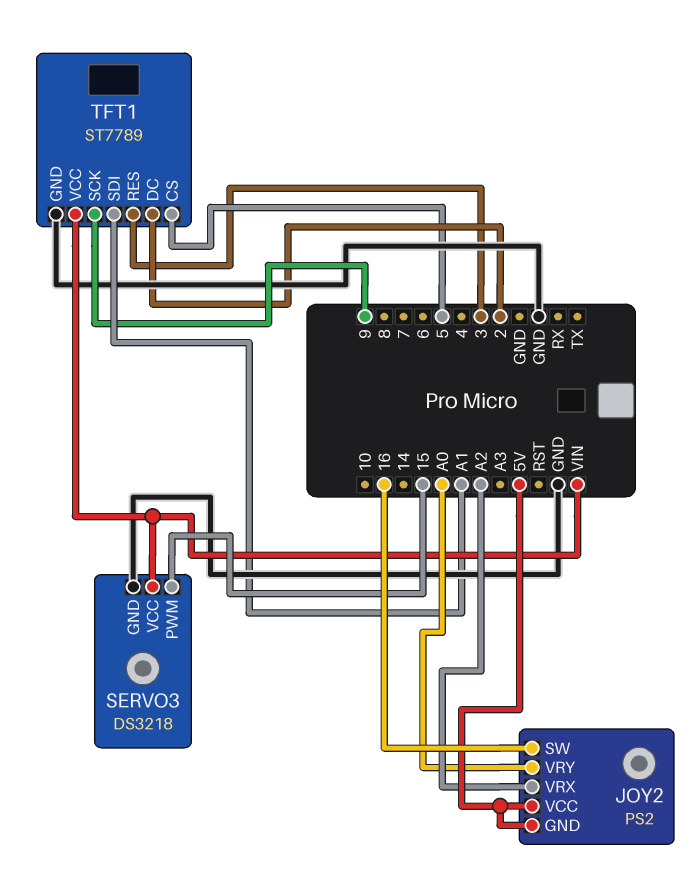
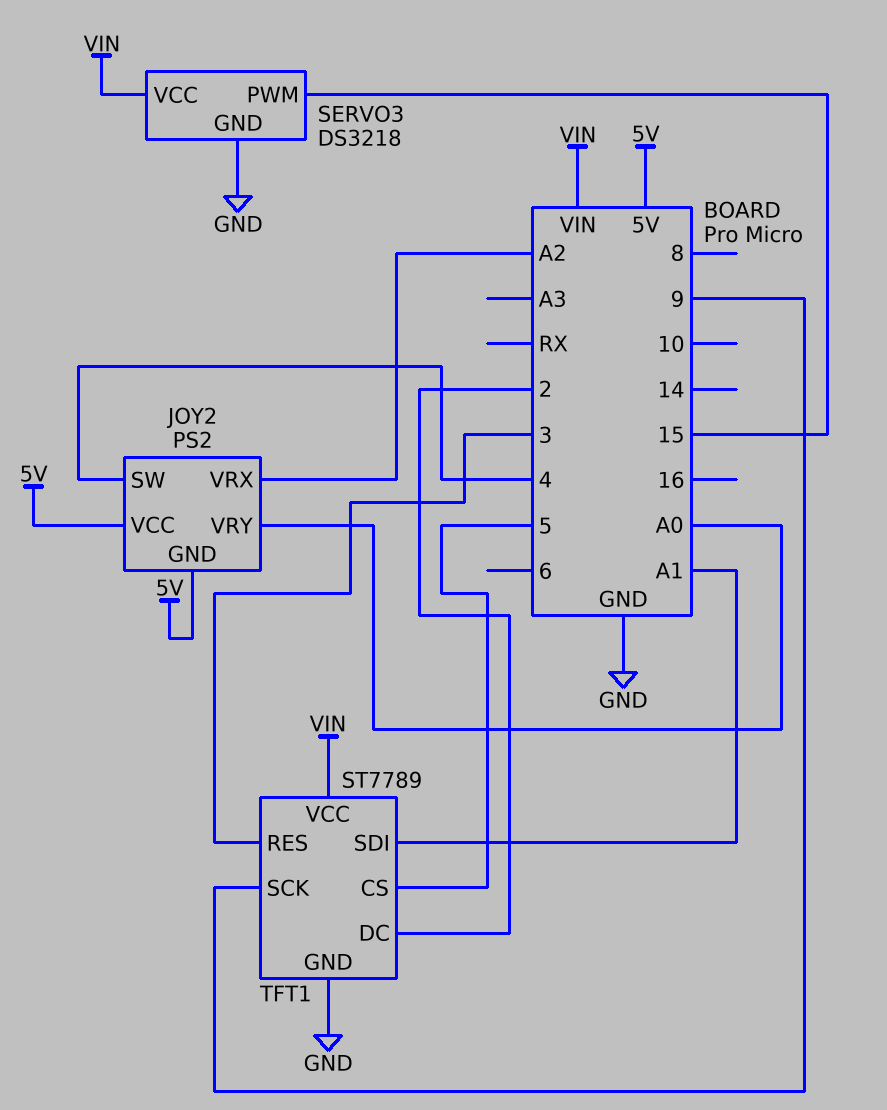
JOY2 pin SW: 16 -> 4

